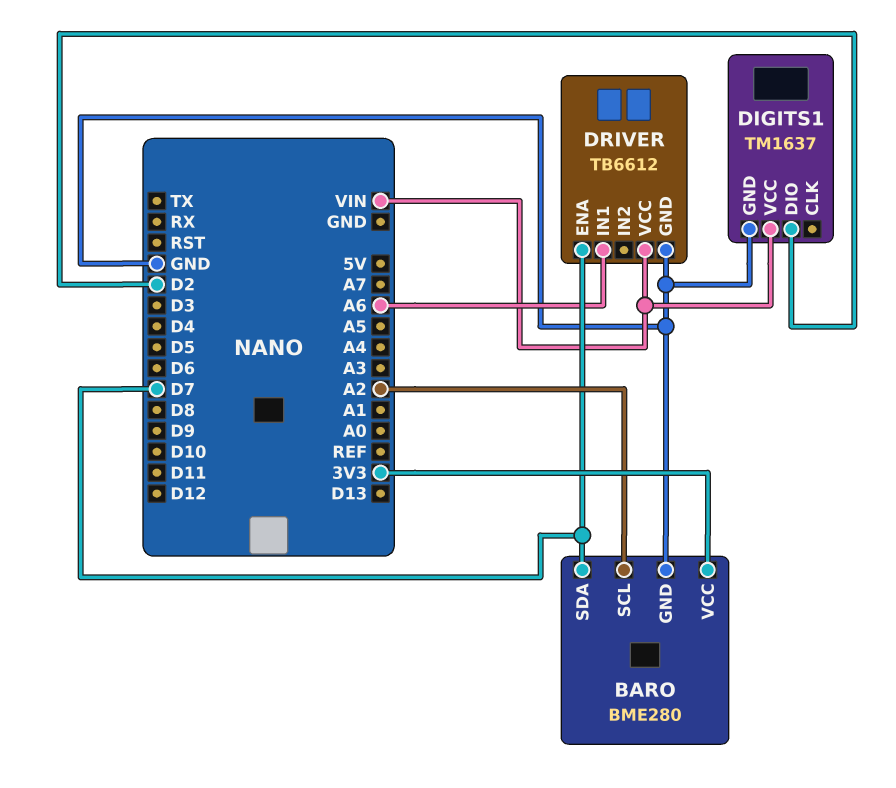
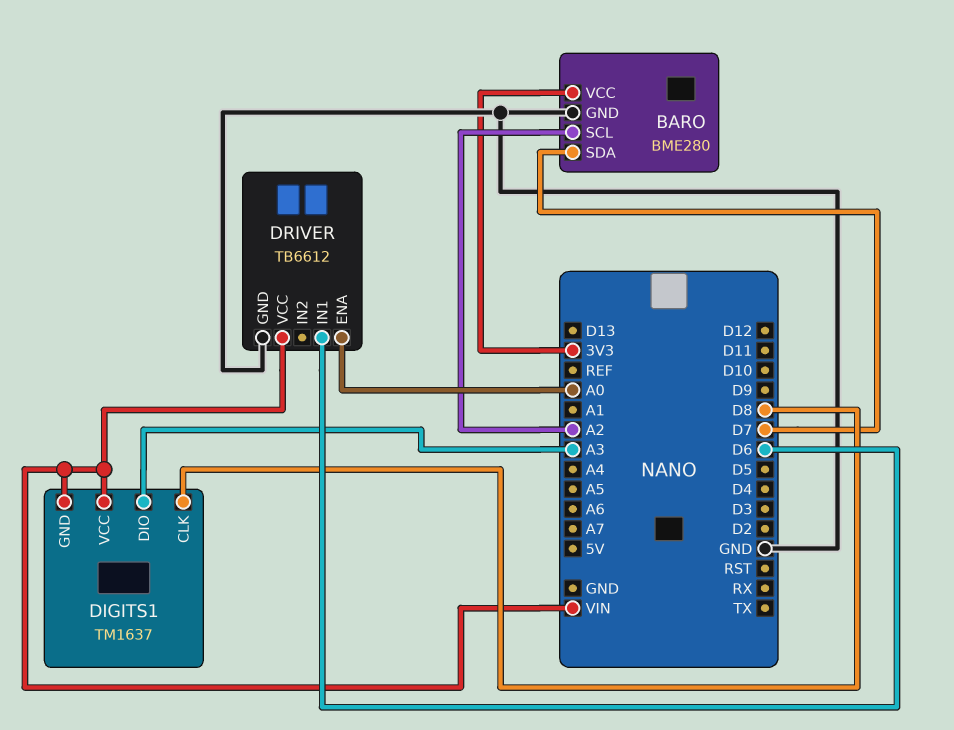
DIGITS1 pin CLK: none -> D8
DIGITS1 pin DIO: D2 -> A3
DIGITS1 pin GND: GND -> VIN
DRIVER pin ENA: D7 -> A0
DRIVER pin IN1: A6 -> D6

